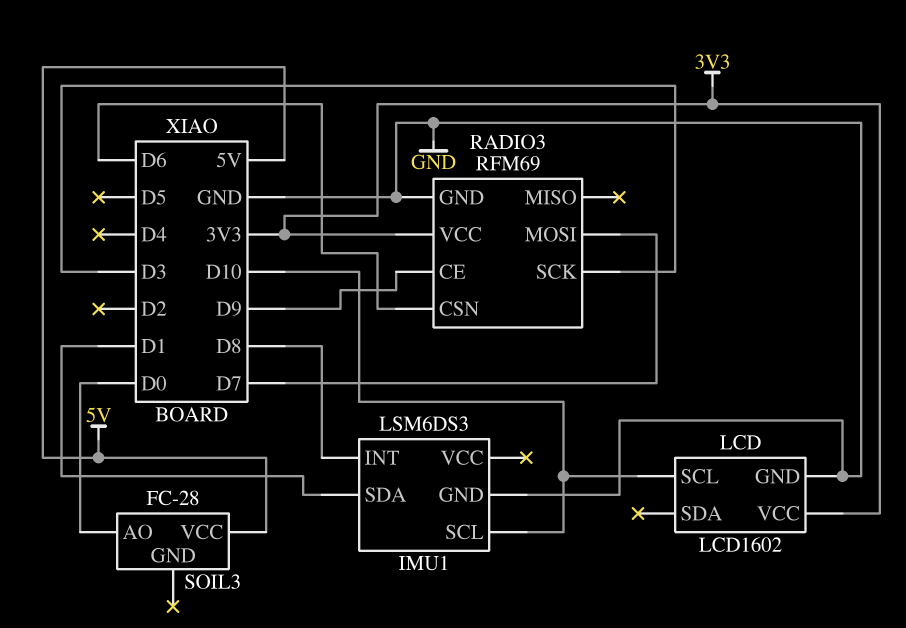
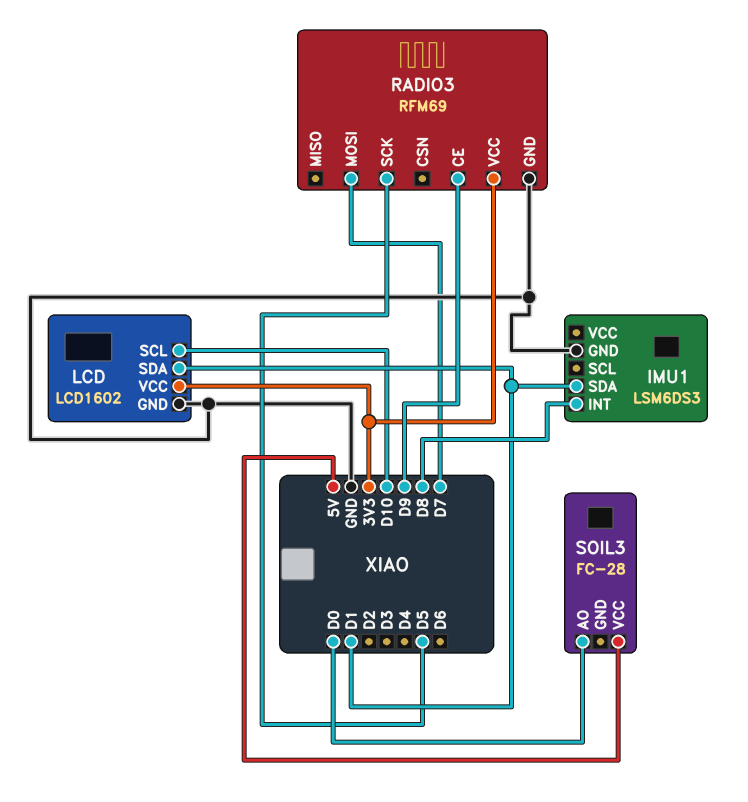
IMU1 pin SCL: D10 -> none
LCD pin SDA: none -> D1
RADIO3 pin CSN: D6 -> none
RADIO3 pin SCK: D3 -> D5

